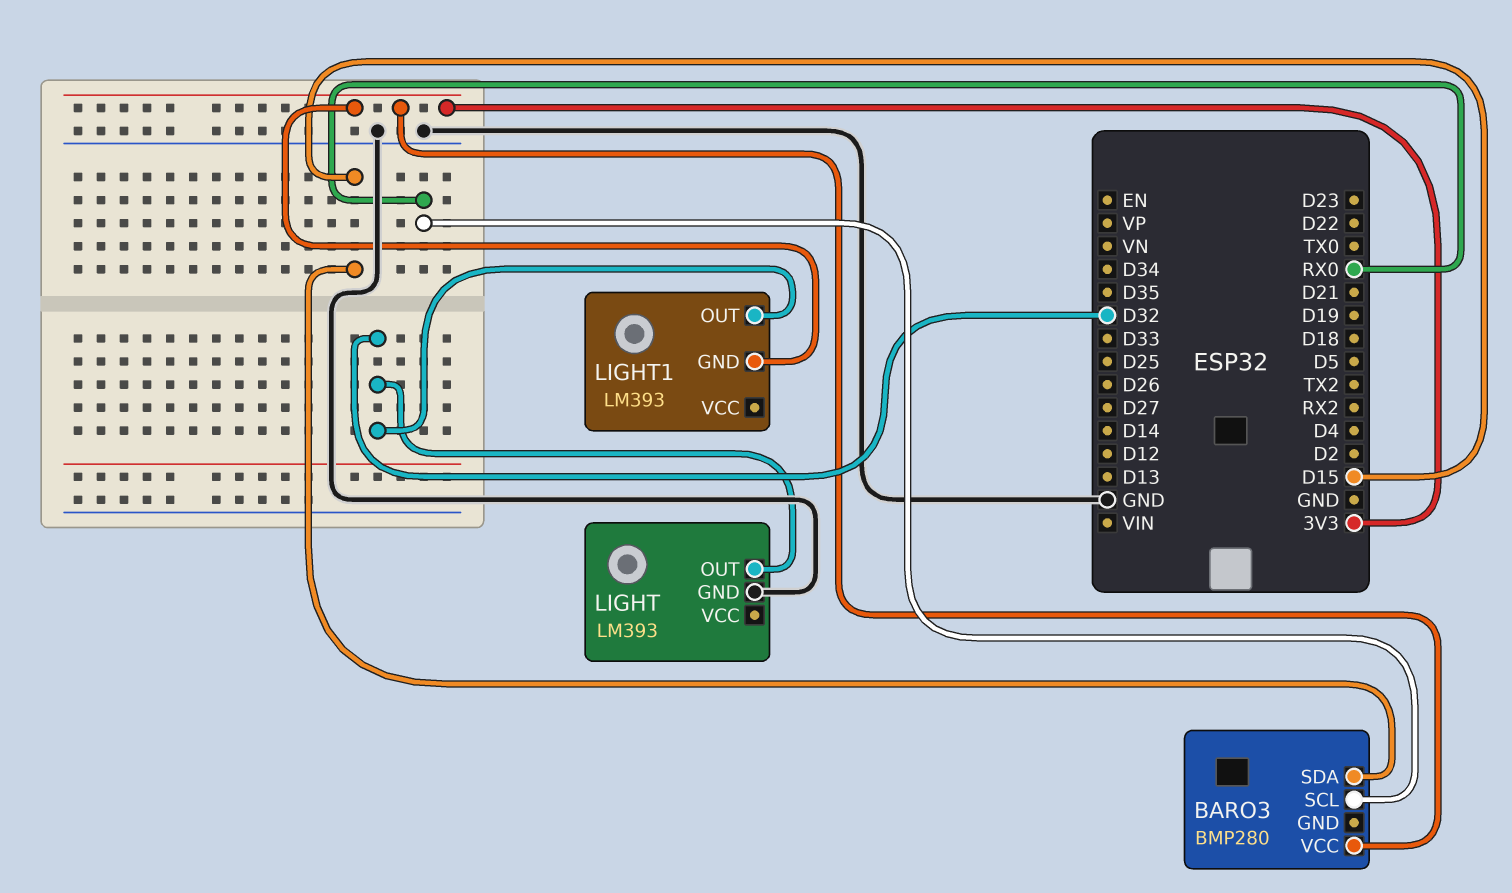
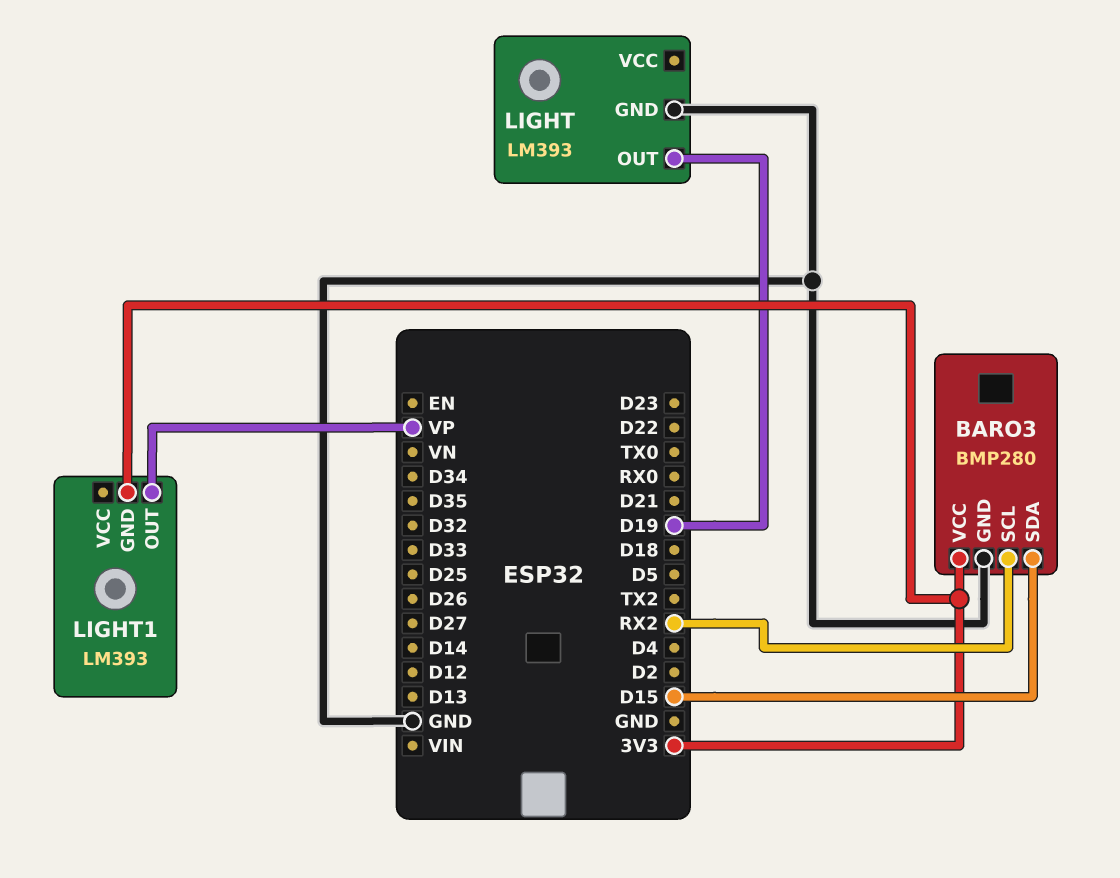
BARO3 pin GND: none -> GND
BARO3 pin SCL: RX0 -> RX2
LIGHT pin OUT: D32 -> D19
LIGHT1 pin OUT: D32 -> VP

